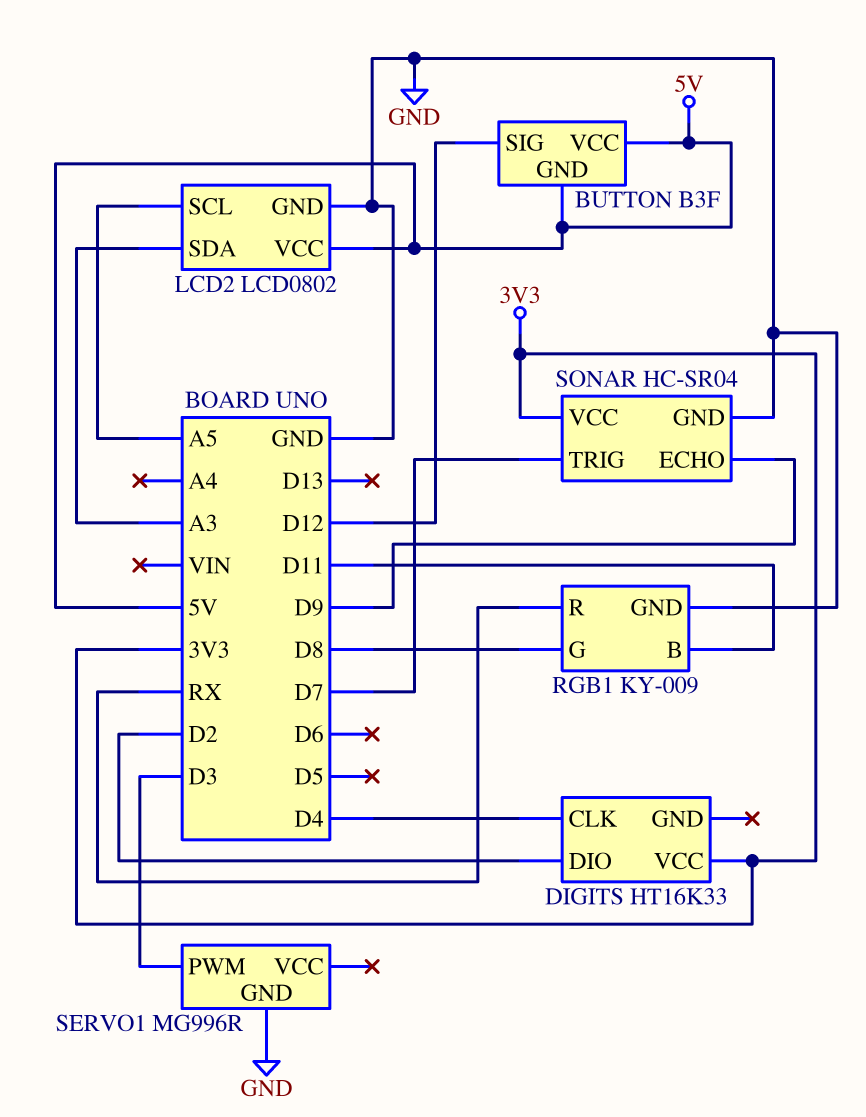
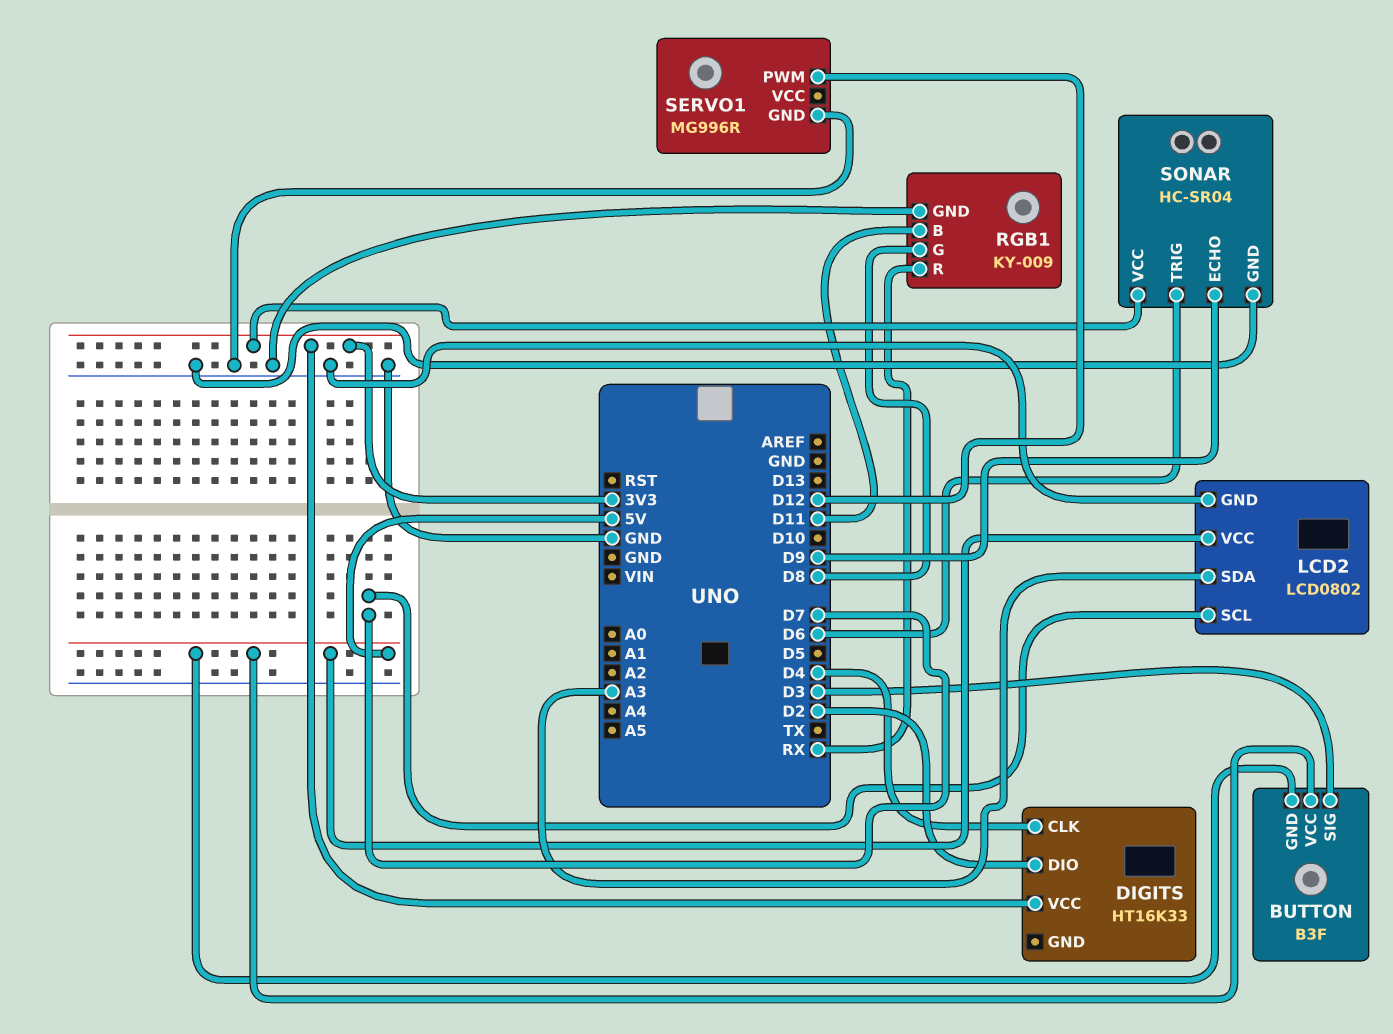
BUTTON pin SIG: D12 -> D3
LCD2 pin SCL: A5 -> D7
SERVO1 pin PWM: D3 -> D12
SONAR pin TRIG: D7 -> D6

